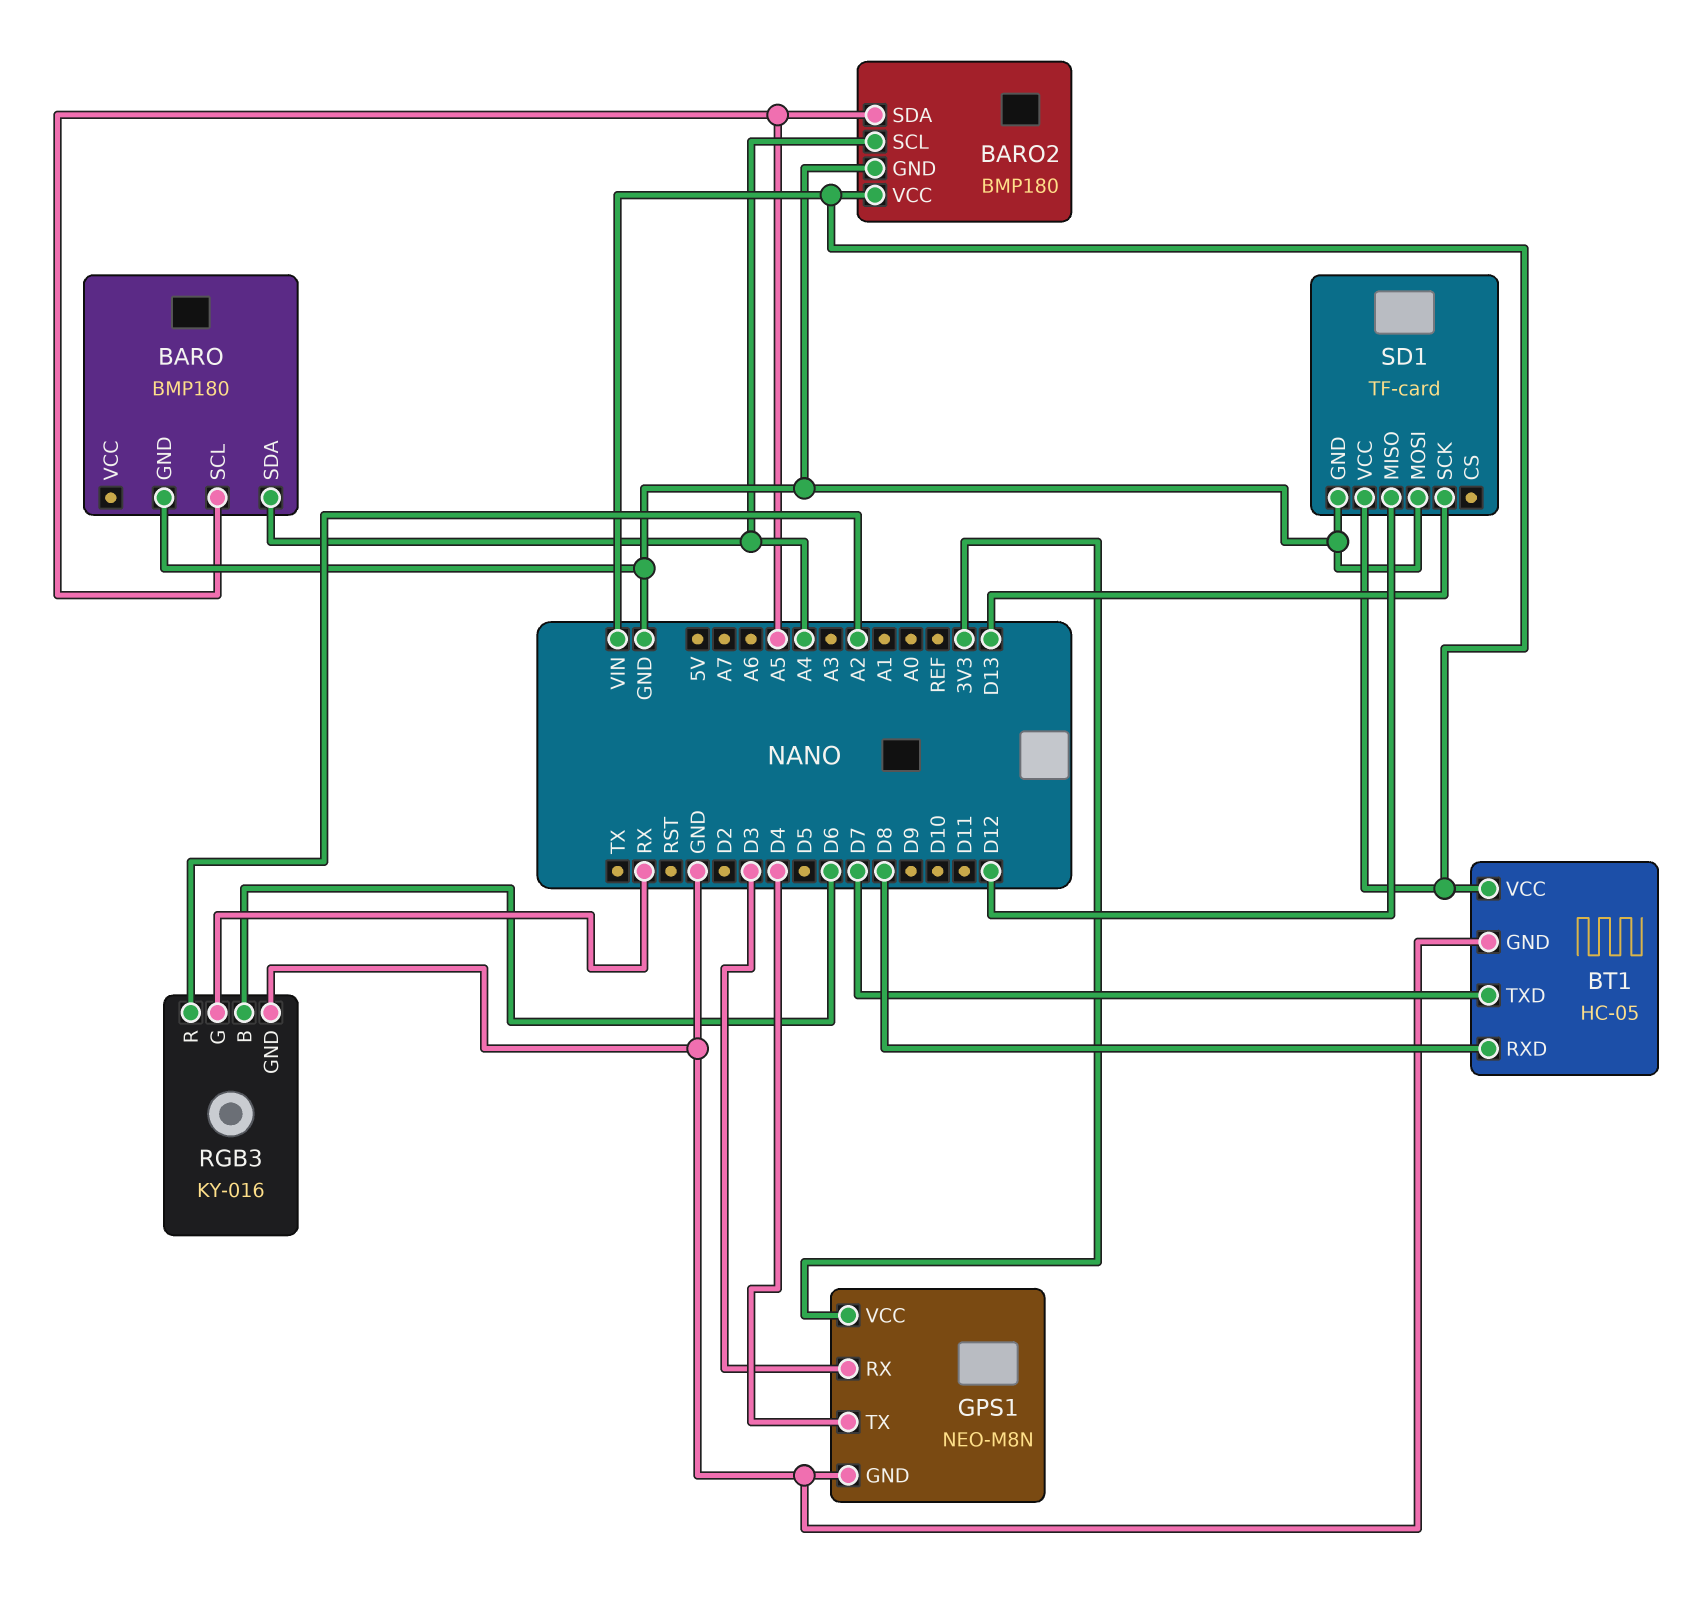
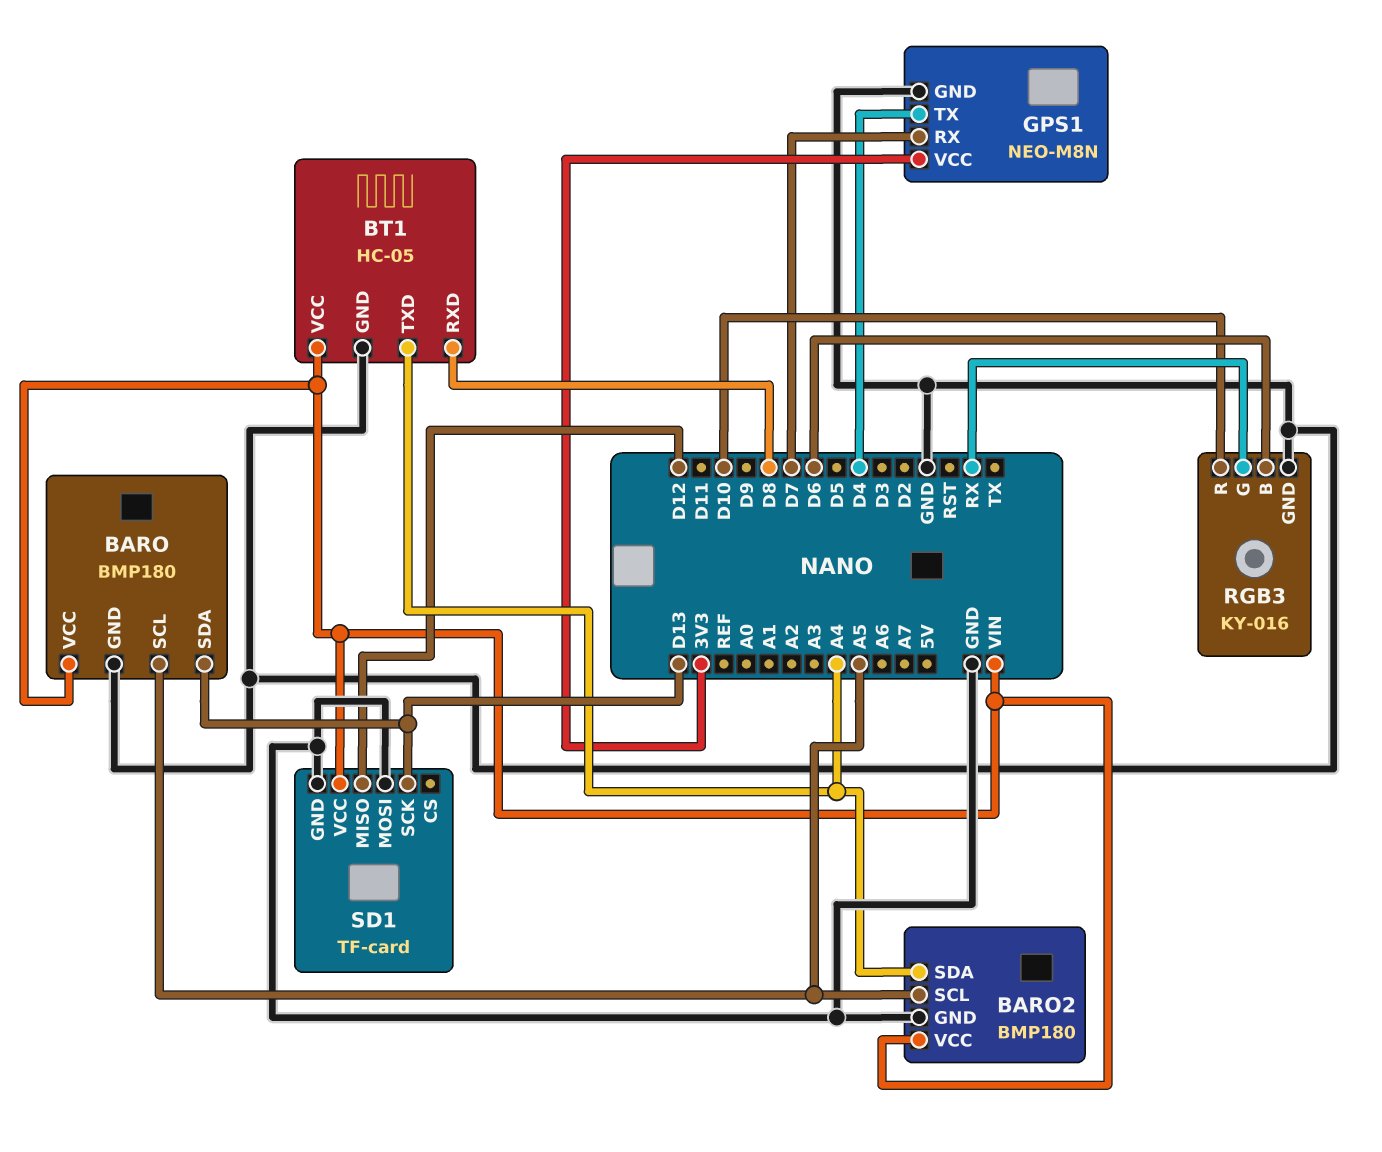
BARO pin SDA: A4 -> D13
BARO pin VCC: none -> VIN
BARO2 pin SCL: A4 -> A5
BARO2 pin SDA: A5 -> A4
BT1 pin TXD: D7 -> A4
GPS1 pin RX: D3 -> D7
RGB3 pin R: A2 -> D10

